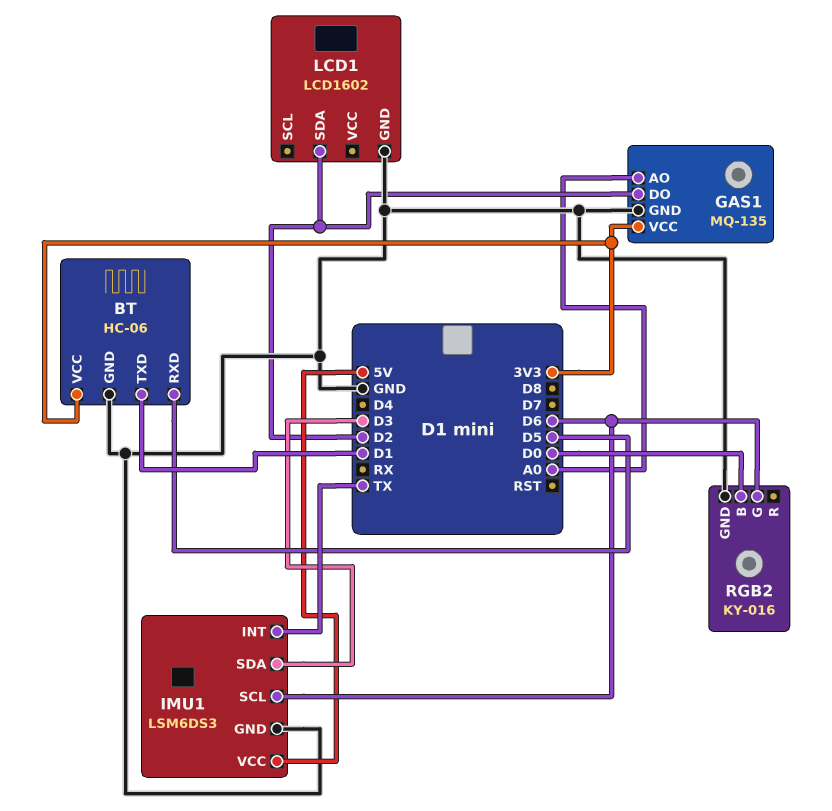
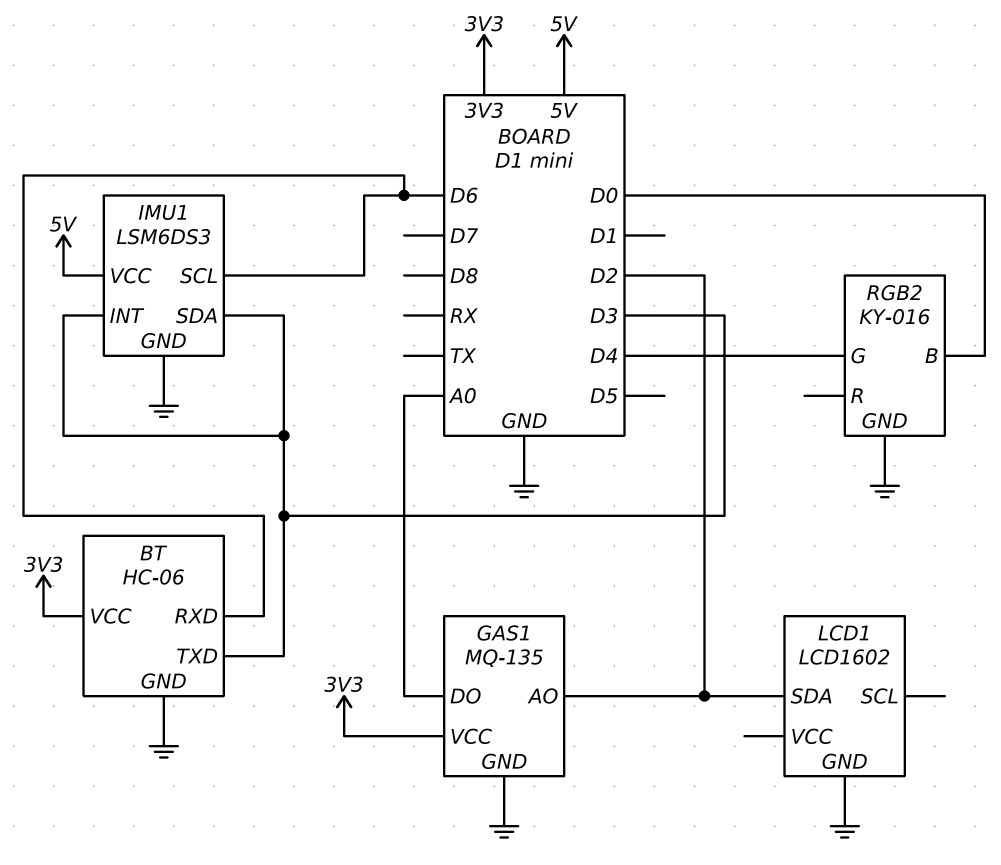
BT pin RXD: D5 -> D6
BT pin TXD: D1 -> D3
GAS1 pin AO: A0 -> D2
GAS1 pin DO: D2 -> A0
IMU1 pin INT: TX -> D3
RGB2 pin G: D6 -> D4

